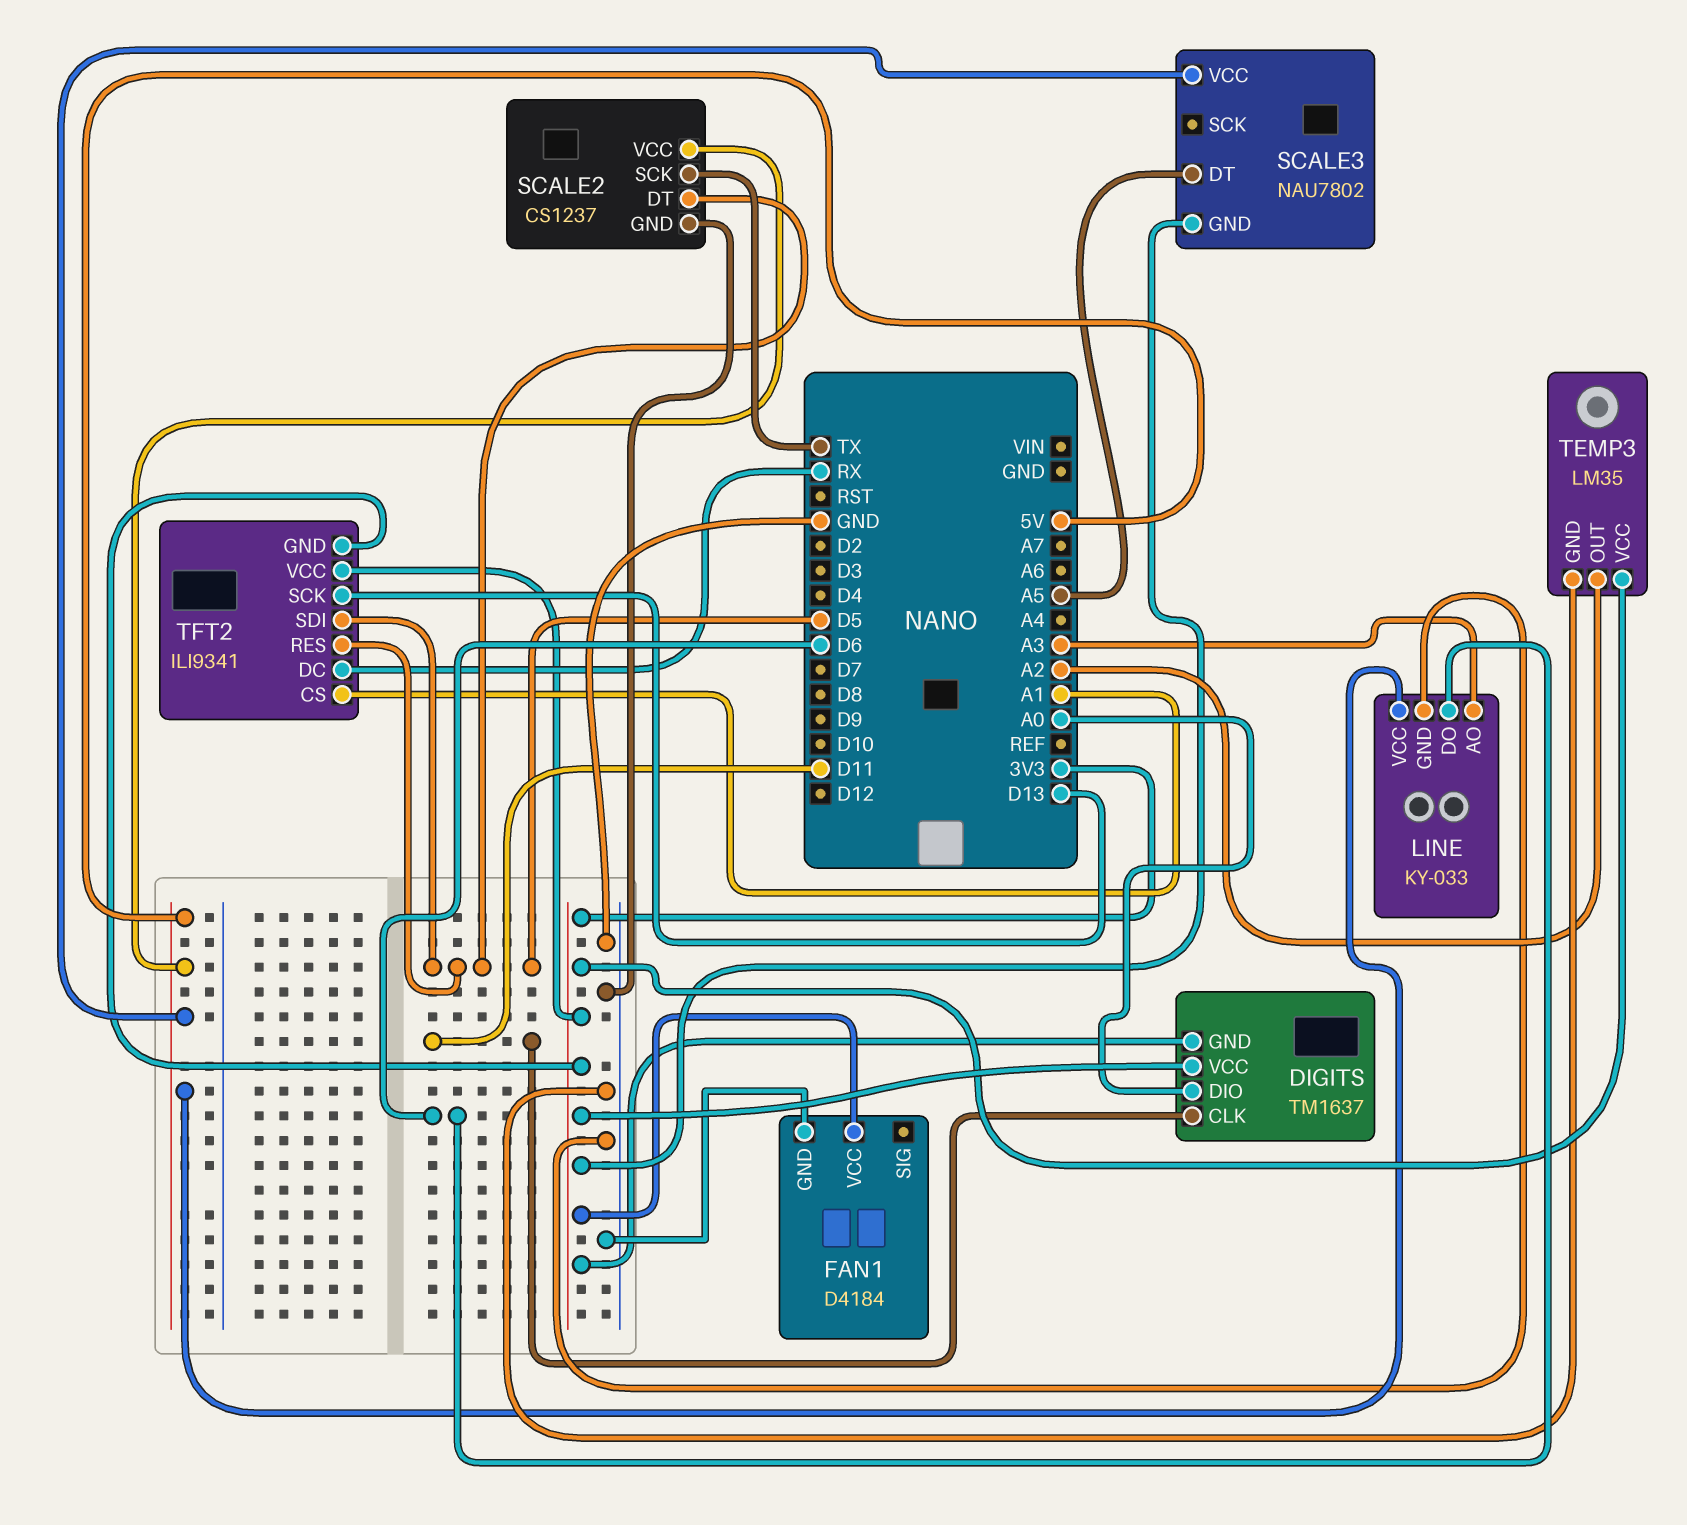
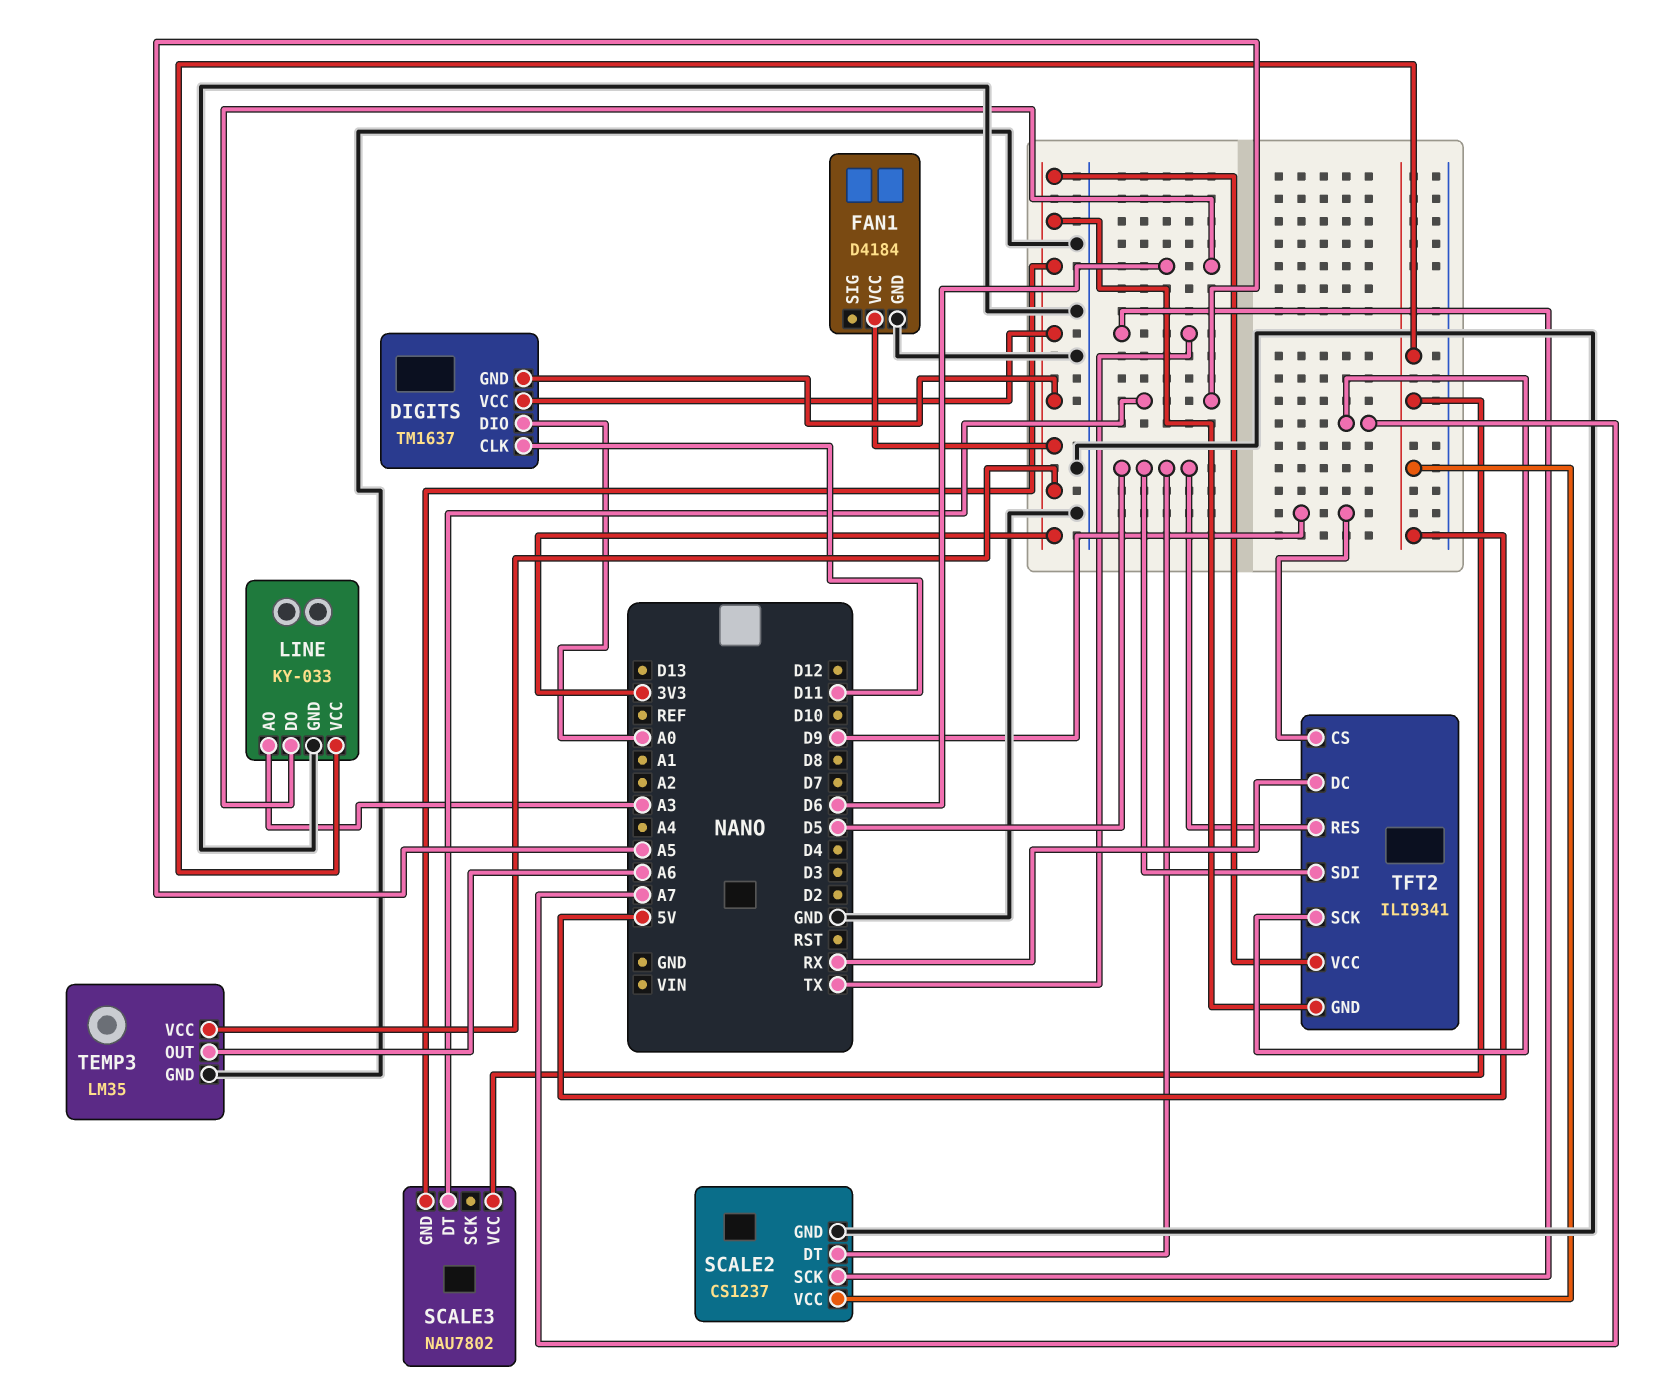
TEMP3 pin OUT: A2 -> A6
TFT2 pin CS: A1 -> D9
TFT2 pin SCK: D13 -> A7

